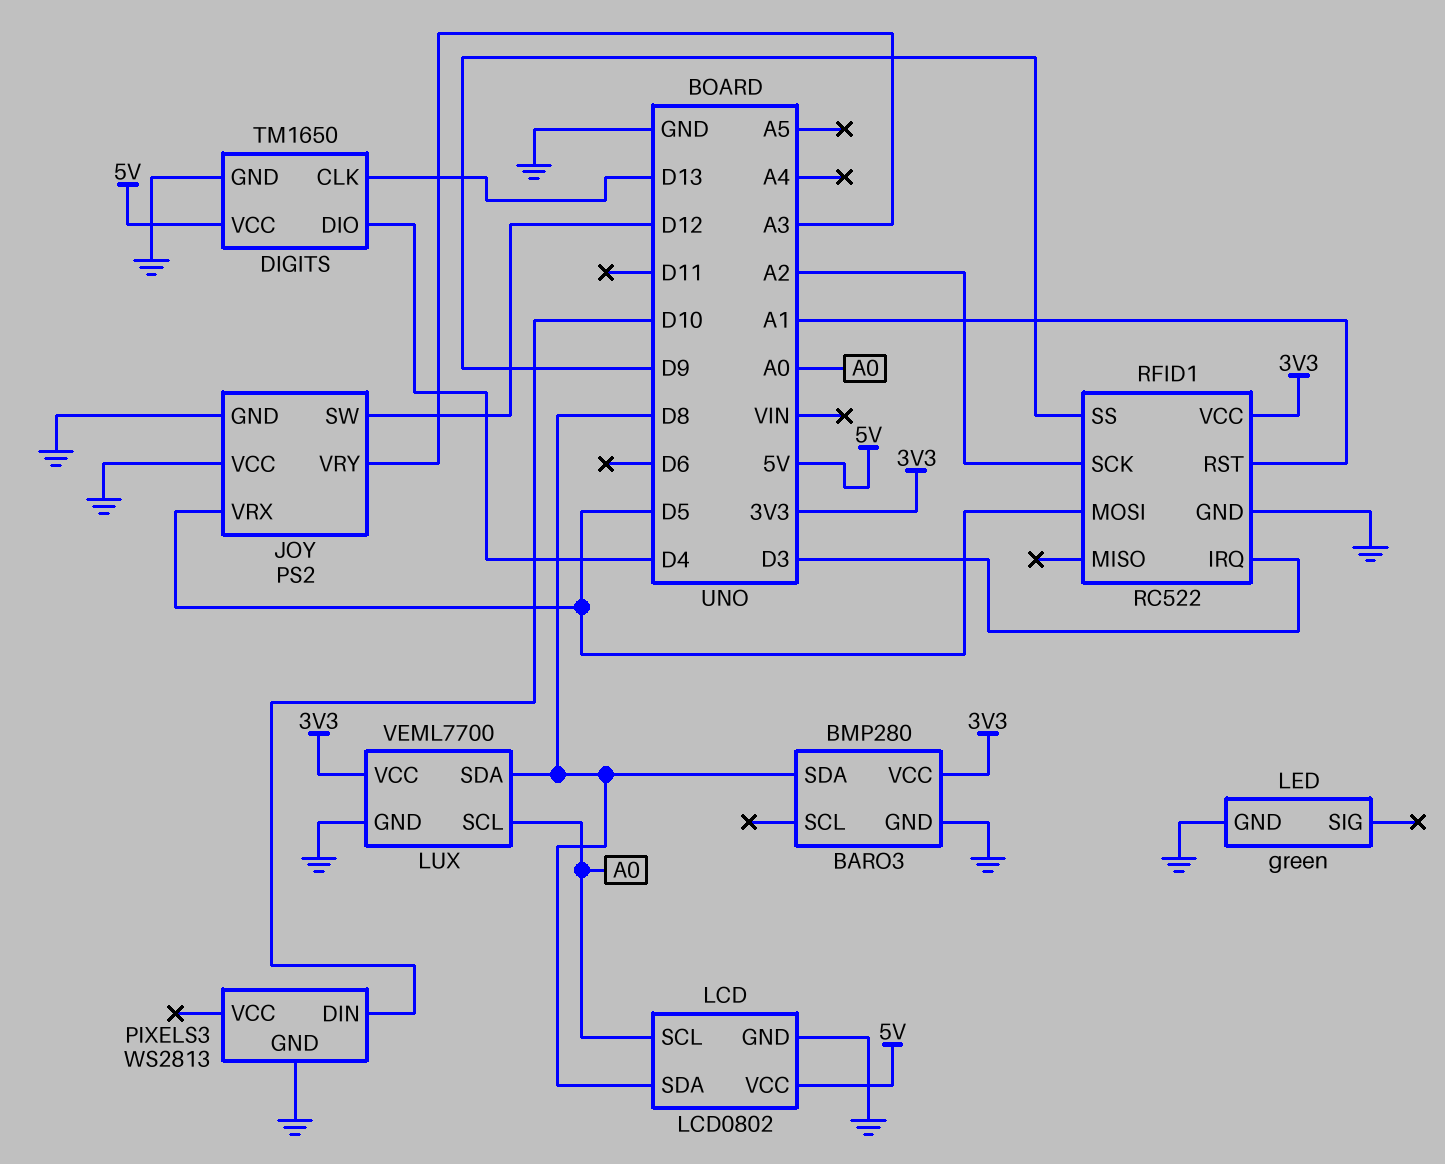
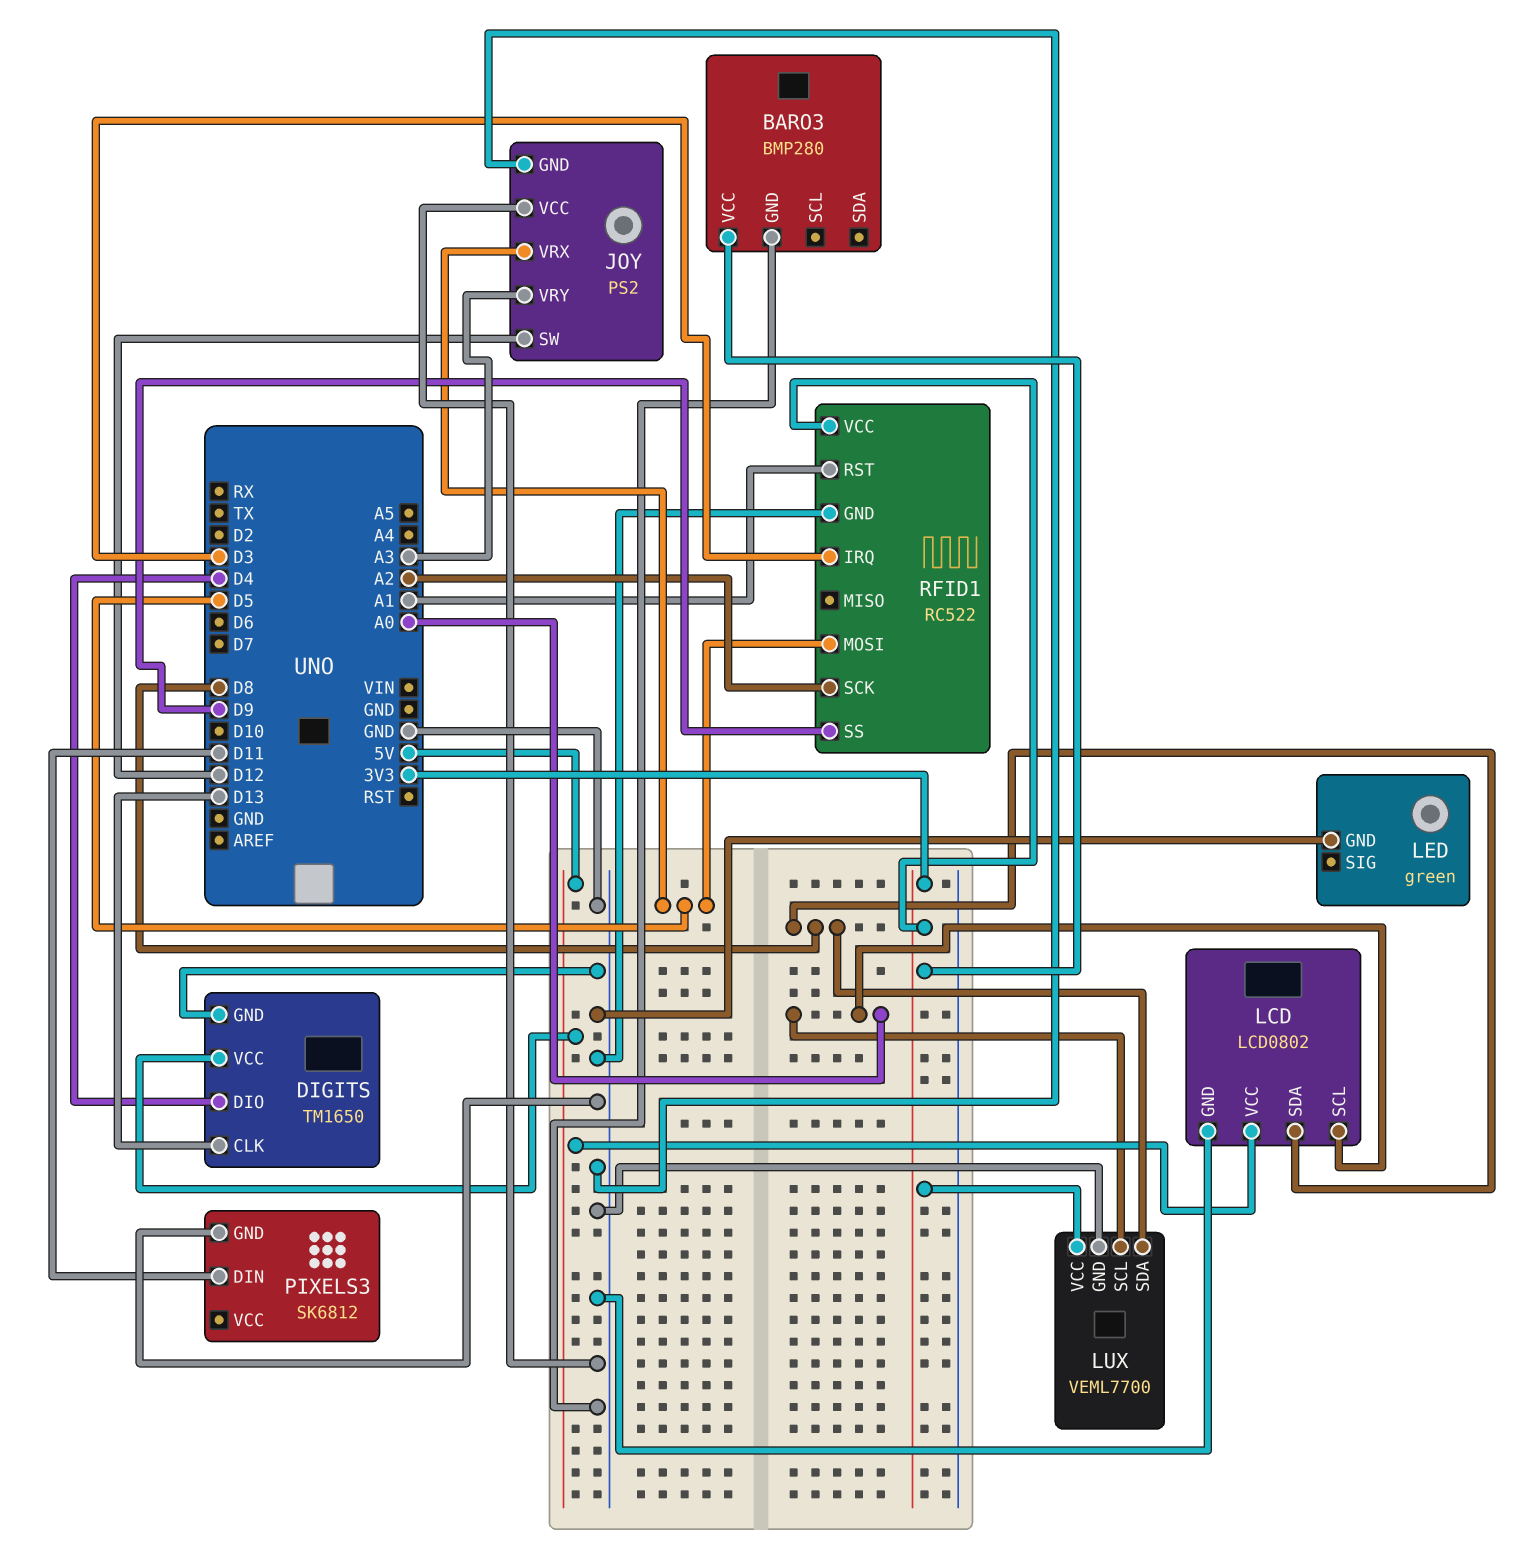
BARO3 pin SDA: D8 -> none
PIXELS3: WS2813 -> SK6812
PIXELS3 pin DIN: D10 -> D11

